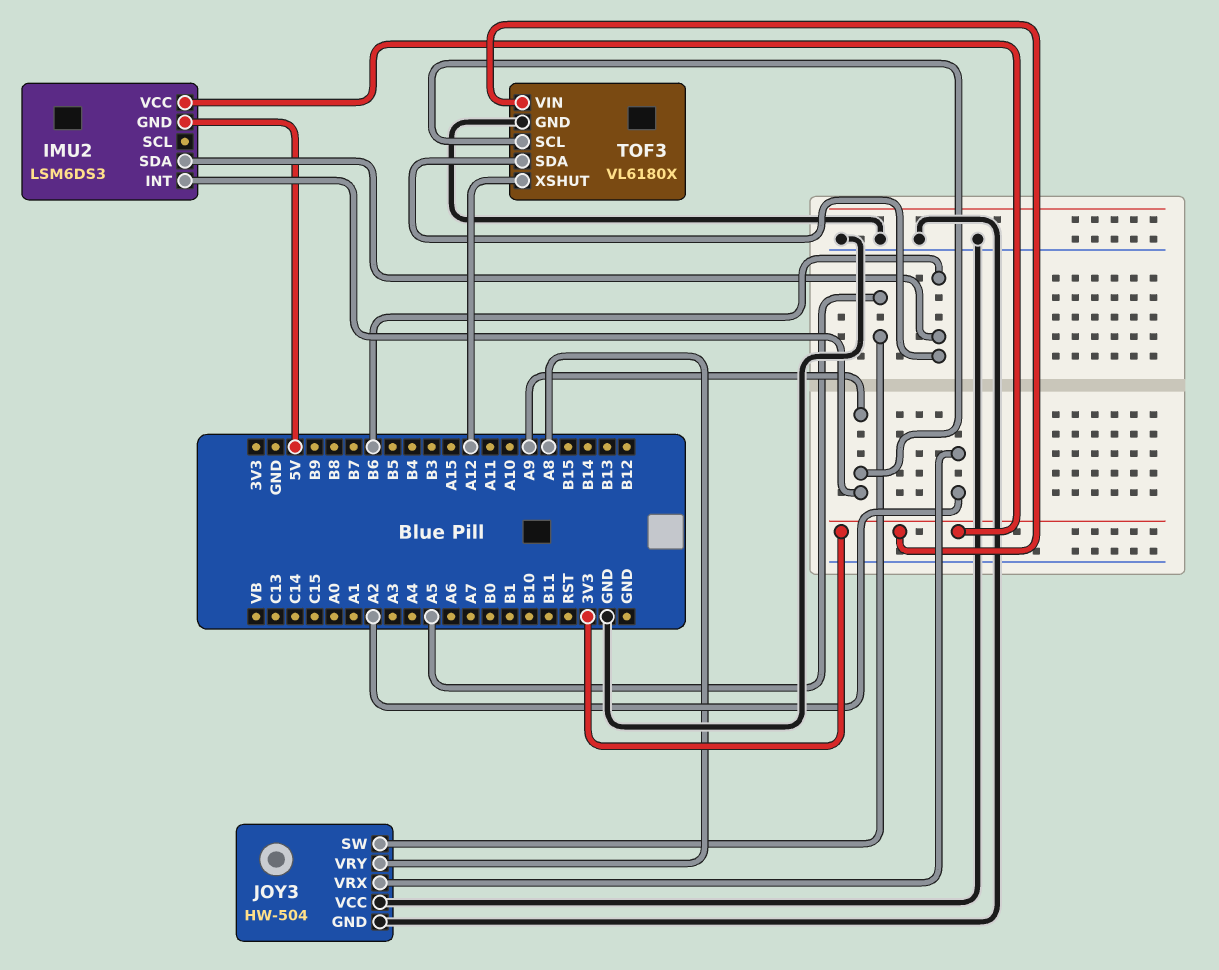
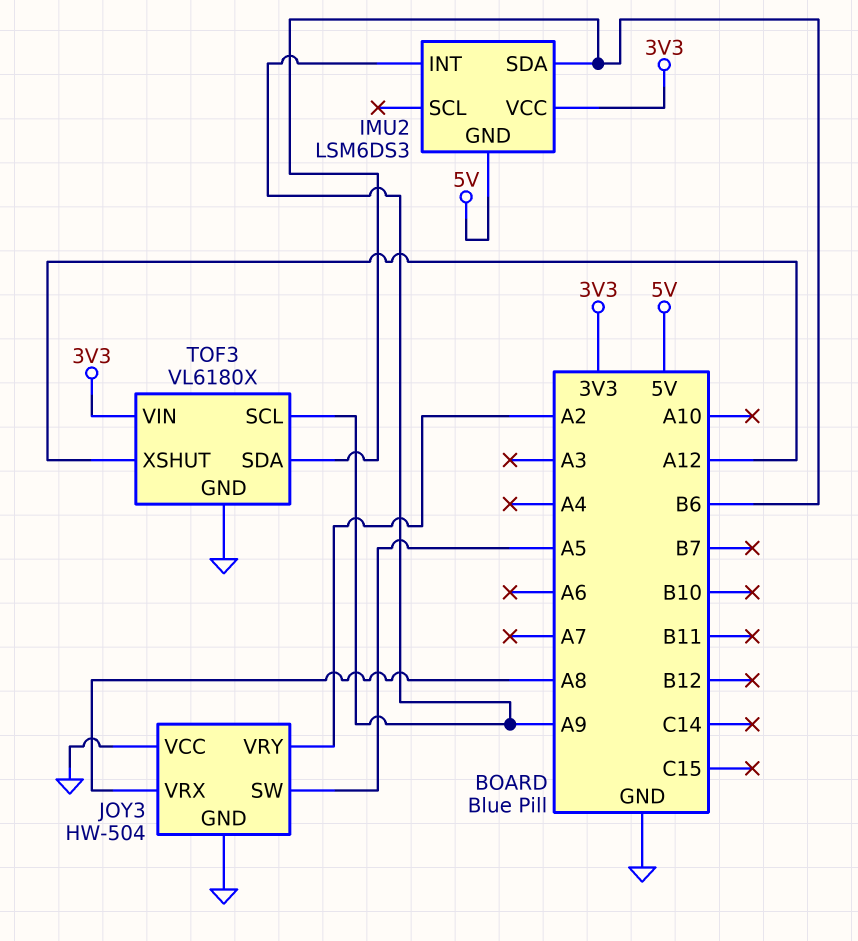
JOY3 pin VRX: A2 -> A8
JOY3 pin VRY: A8 -> A2

